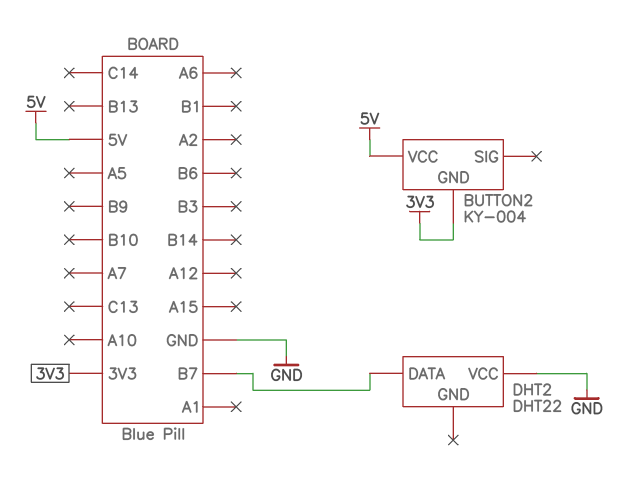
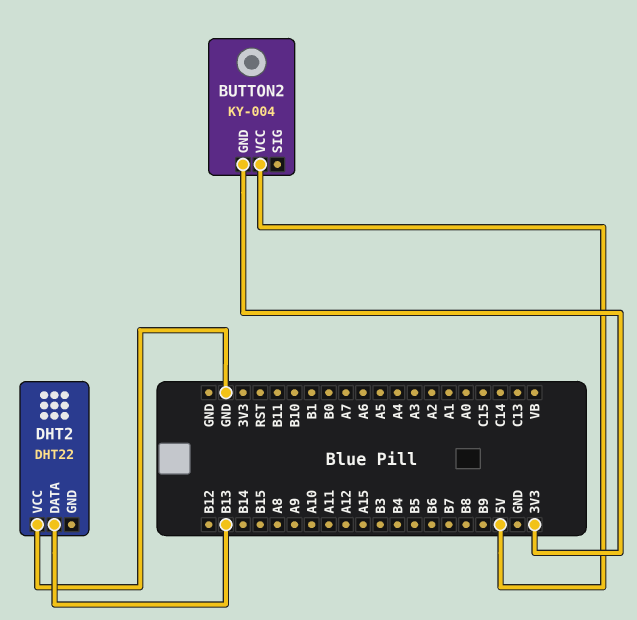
DHT2 pin DATA: B7 -> B13

